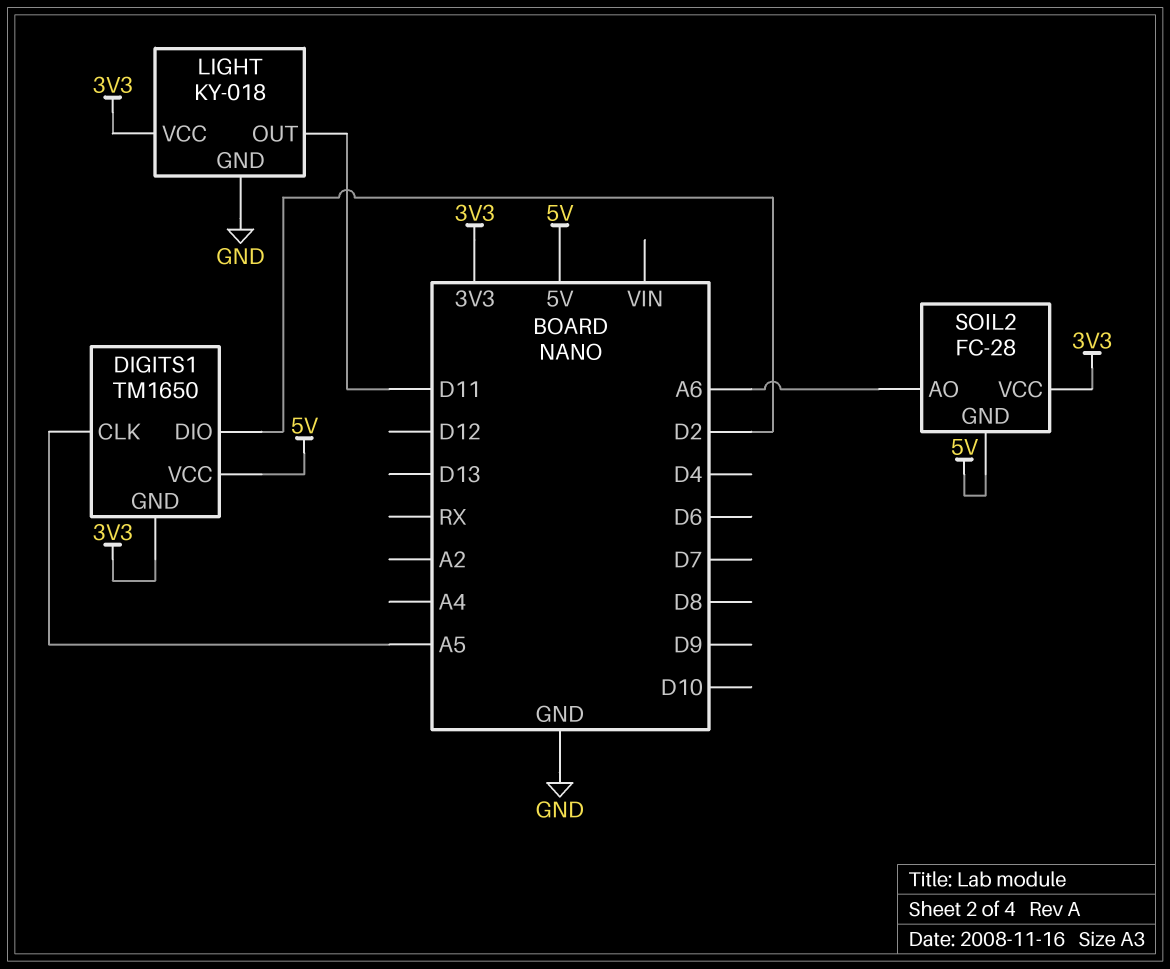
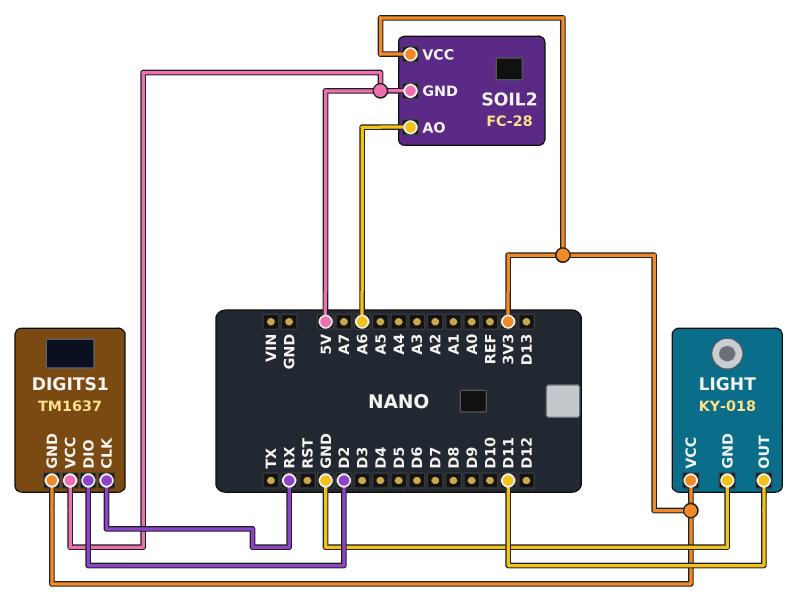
DIGITS1: TM1650 -> TM1637
DIGITS1 pin CLK: A5 -> RX

